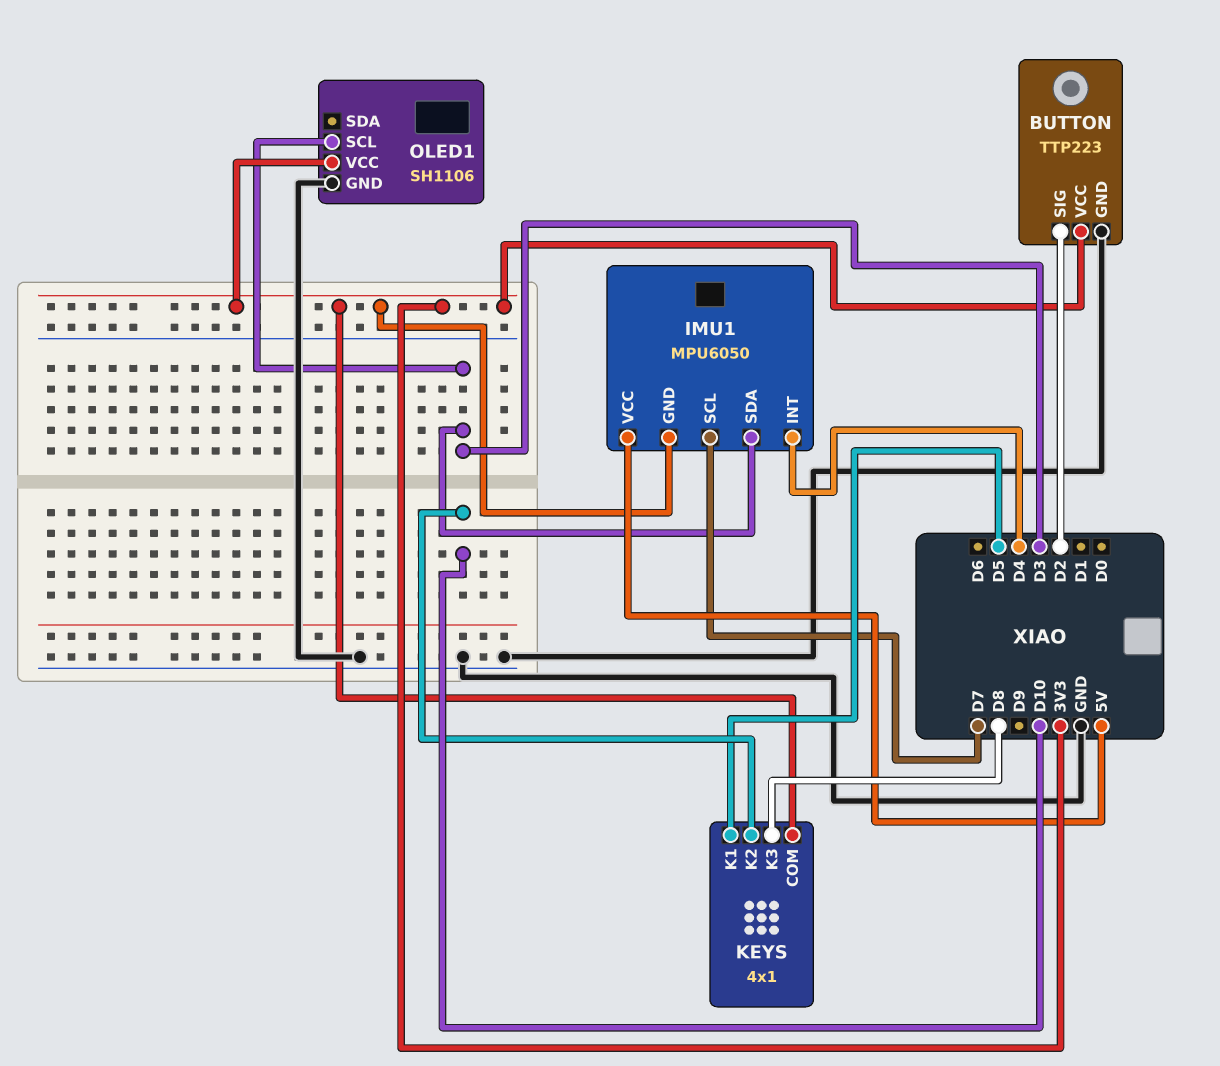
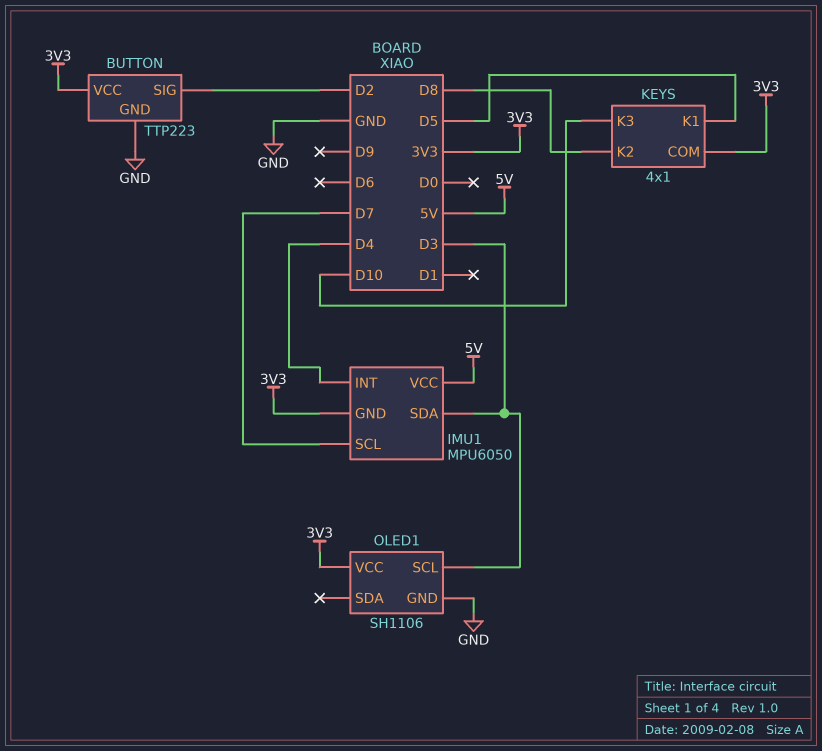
KEYS pin K2: D10 -> D8
KEYS pin K3: D8 -> D10

